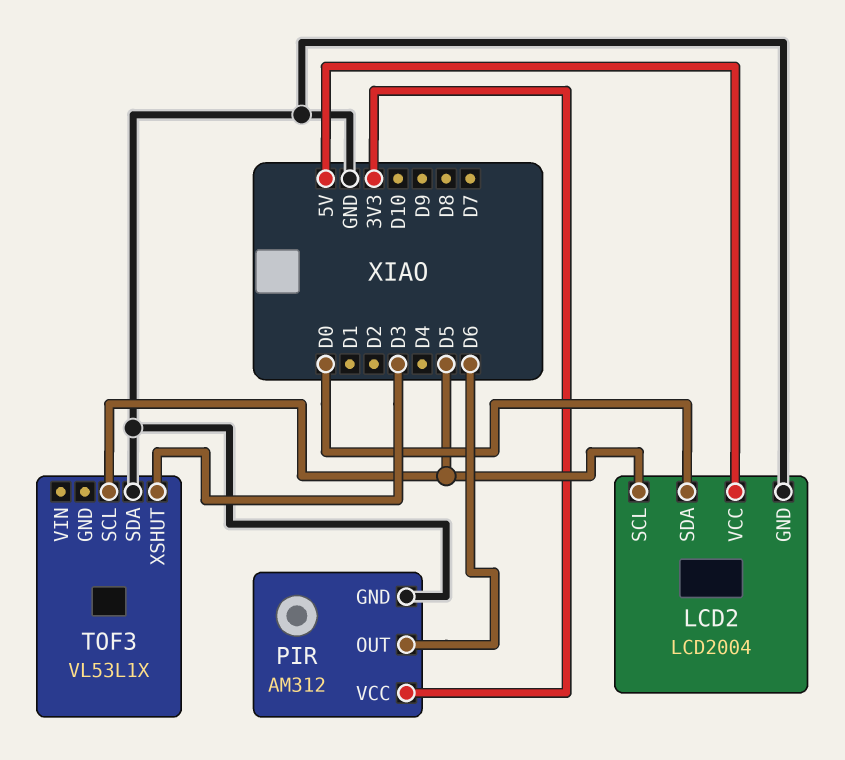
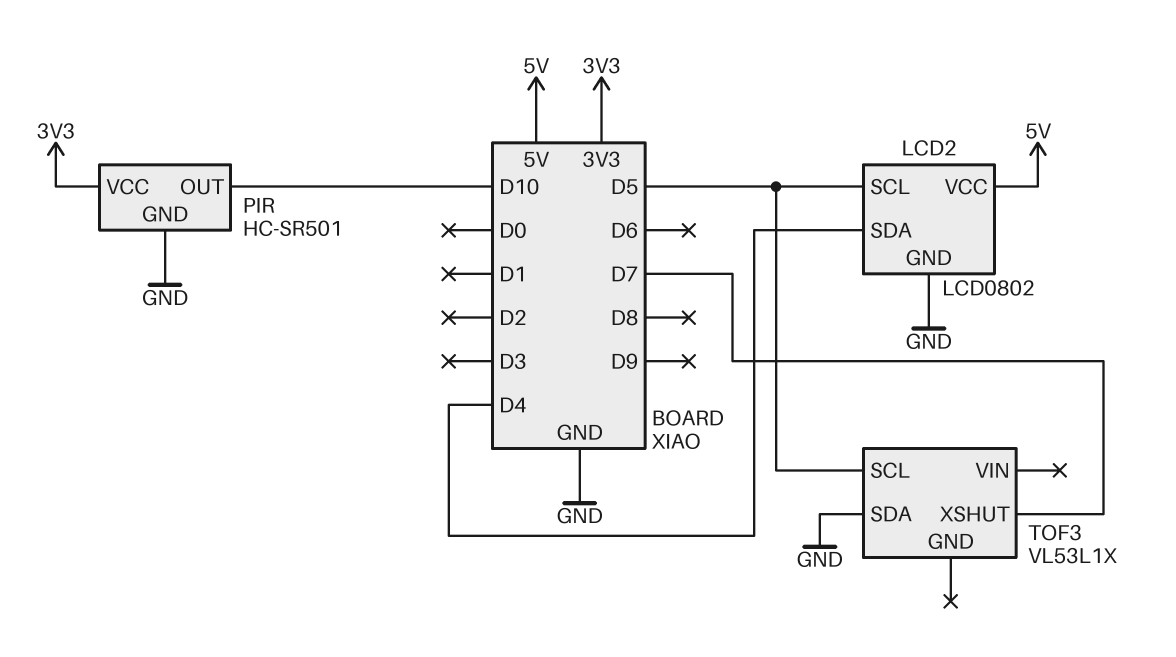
LCD2: LCD2004 -> LCD0802
LCD2 pin SDA: D0 -> D4
PIR: AM312 -> HC-SR501
PIR pin OUT: D6 -> D10
TOF3 pin XSHUT: D3 -> D7

